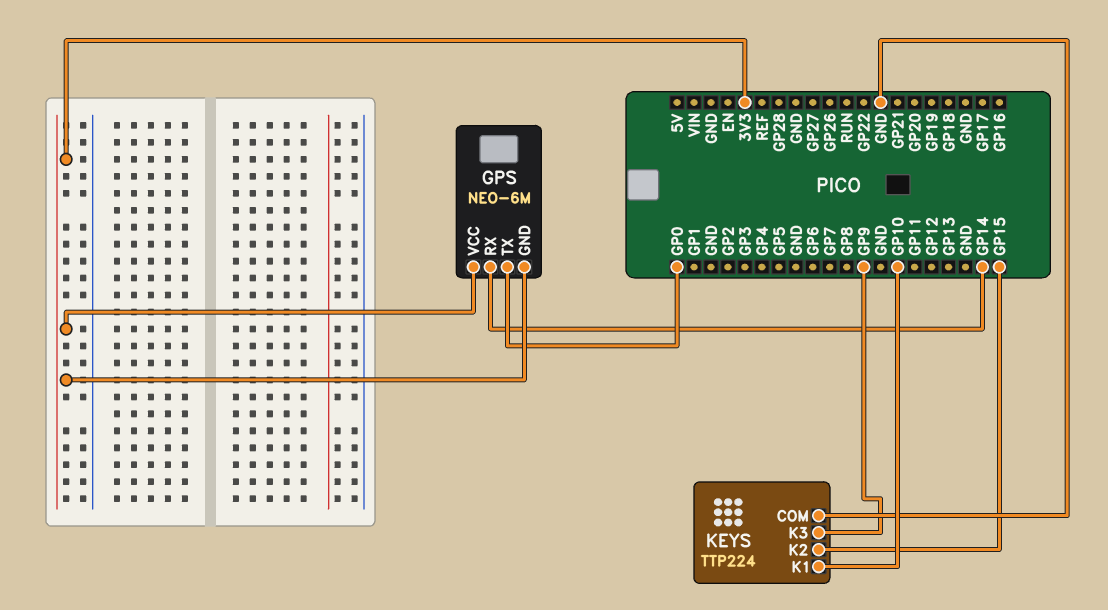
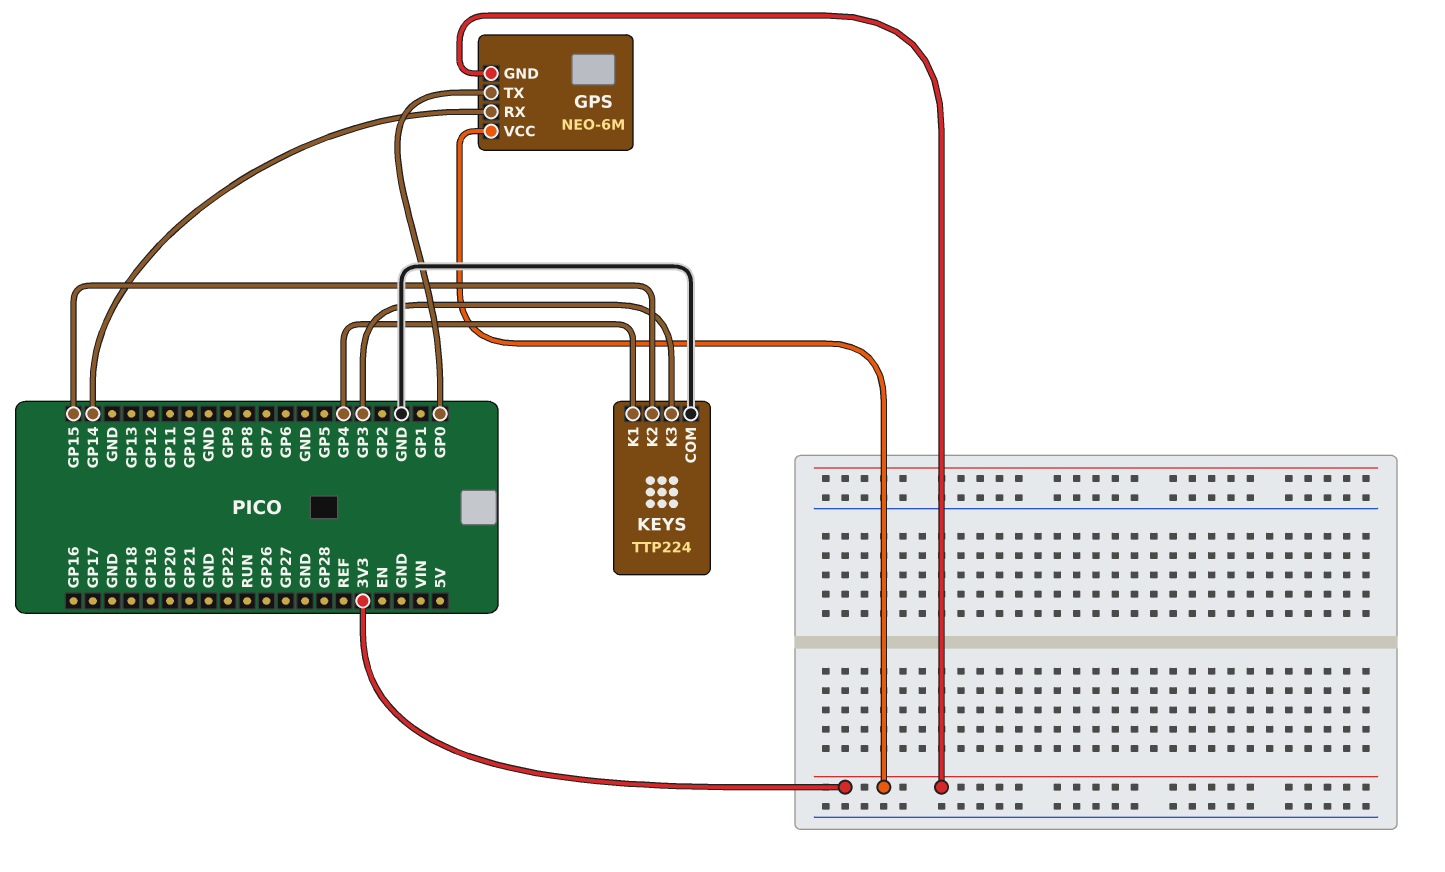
KEYS pin K1: GP10 -> GP4
KEYS pin K3: GP9 -> GP3

